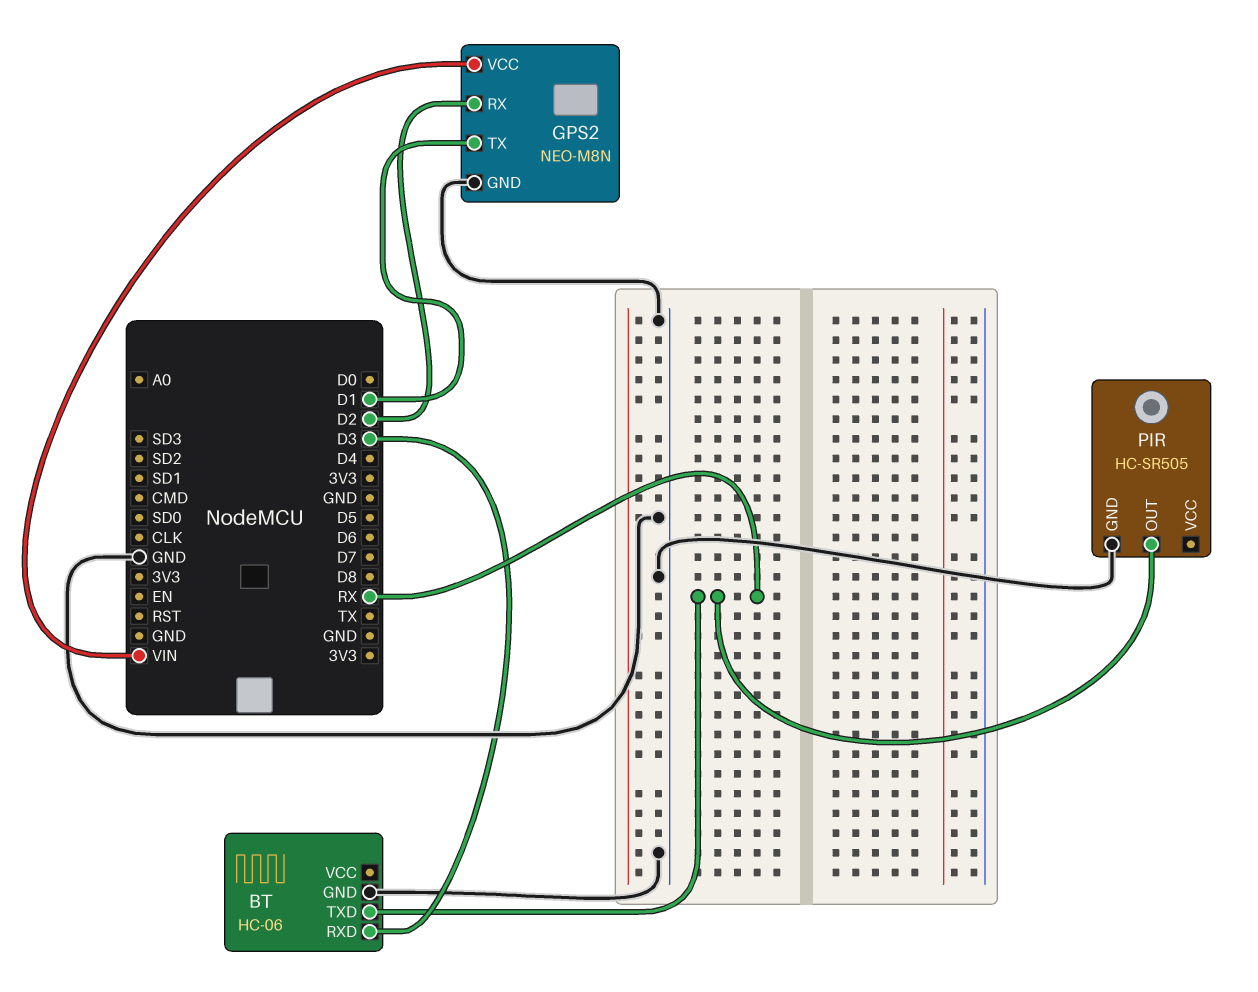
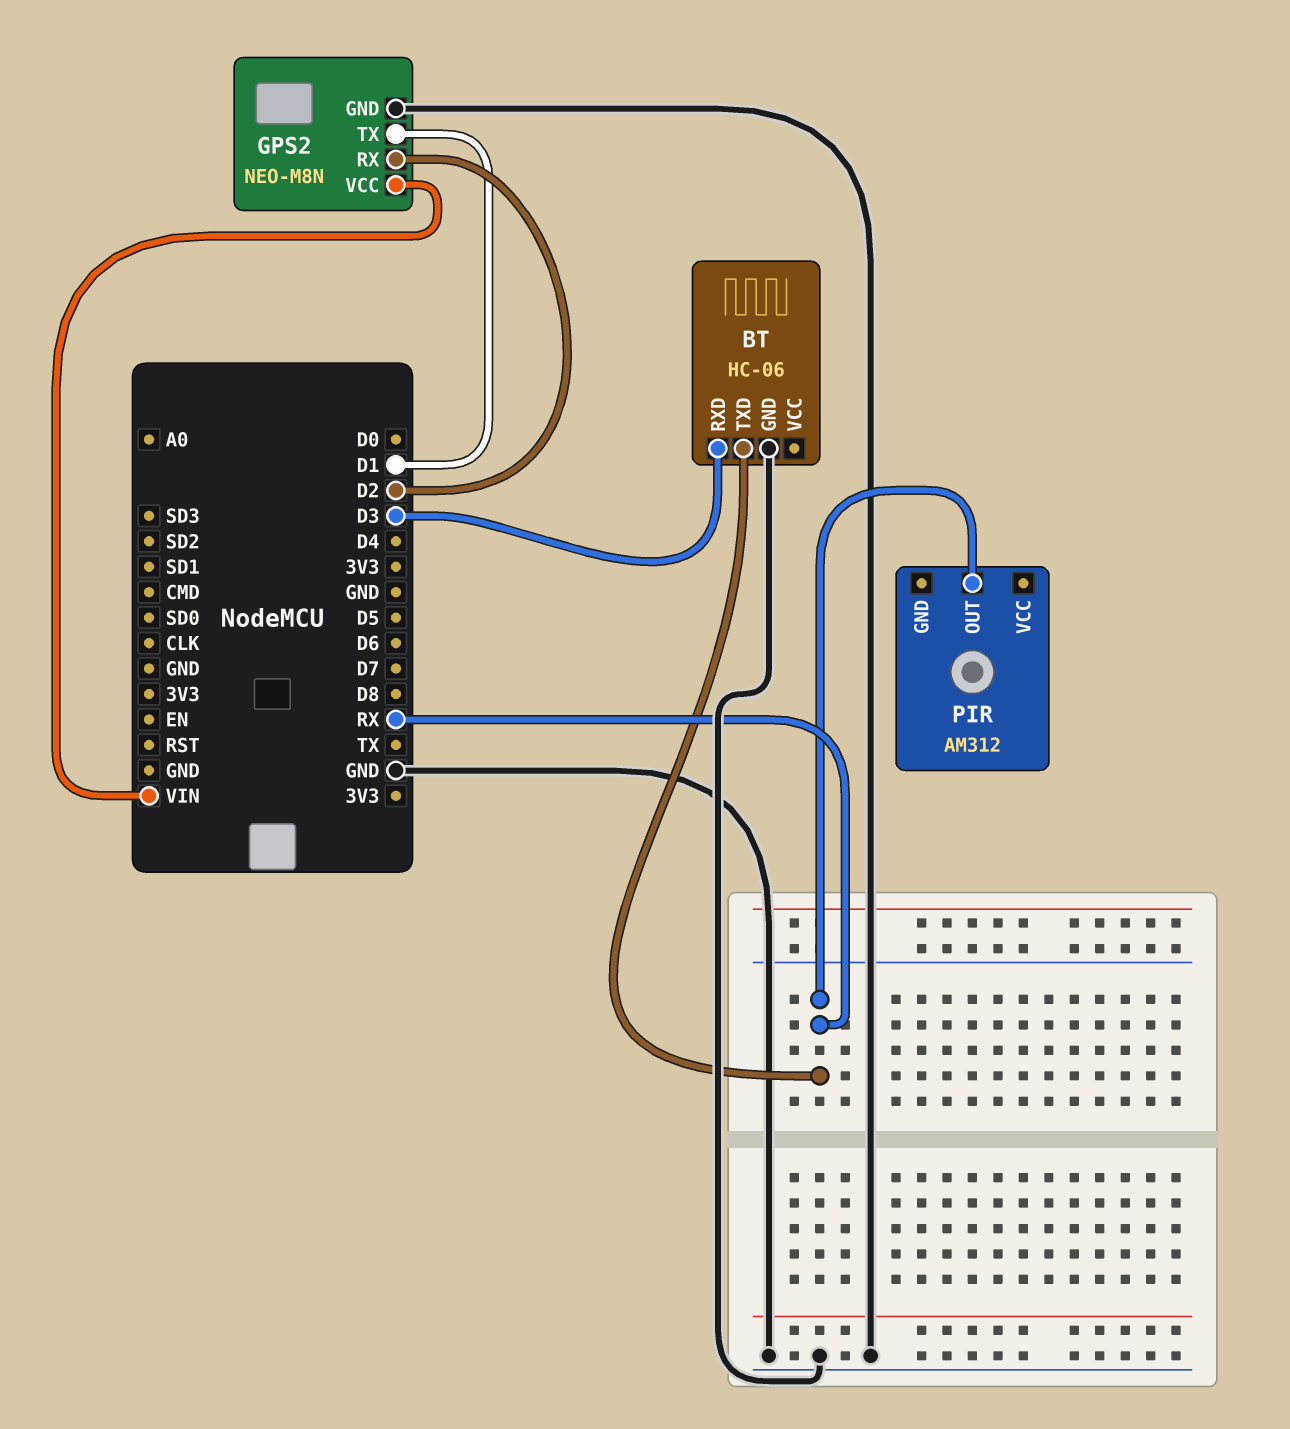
PIR: HC-SR505 -> AM312
PIR pin GND: GND -> none

